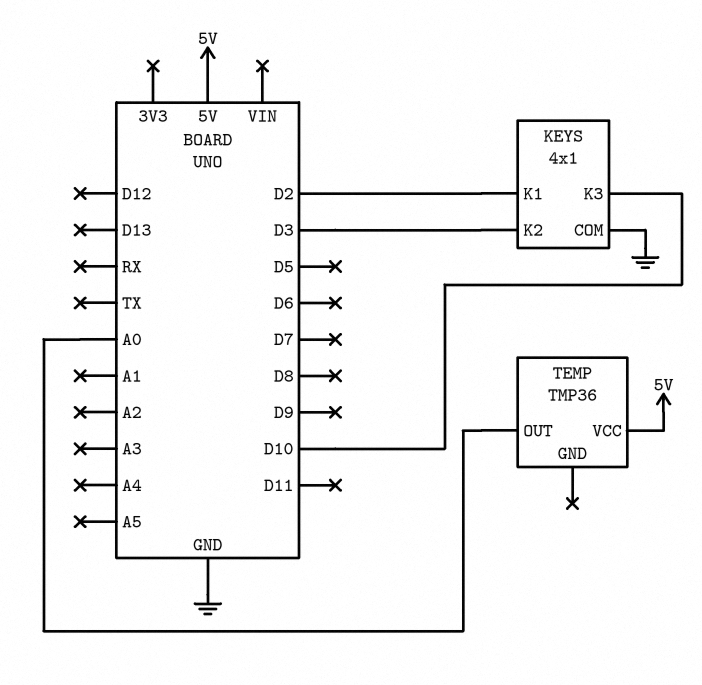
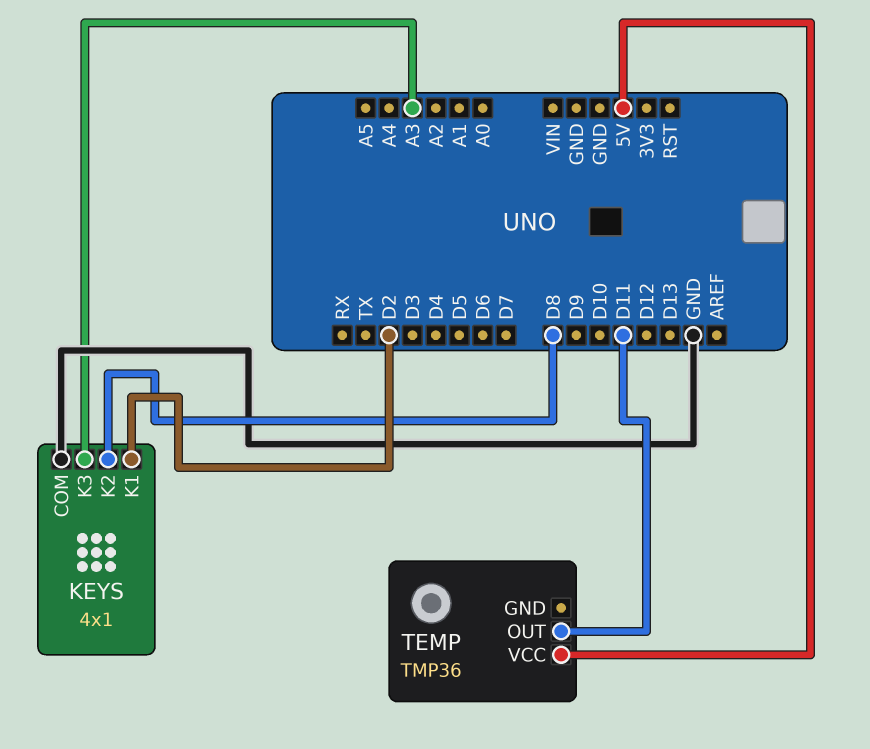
KEYS pin K2: D3 -> D8
KEYS pin K3: D10 -> A3
TEMP pin OUT: A0 -> D11

